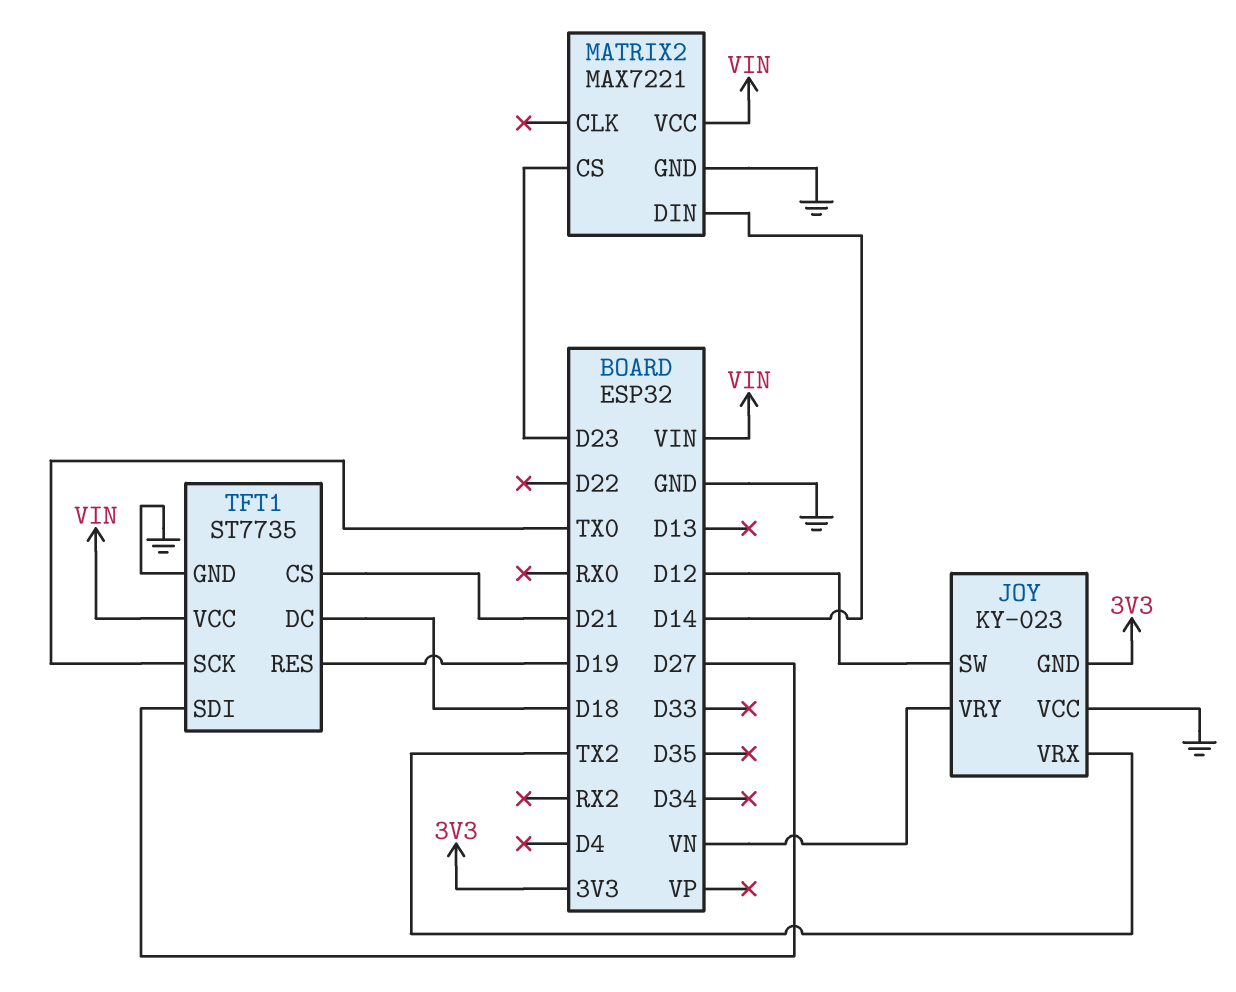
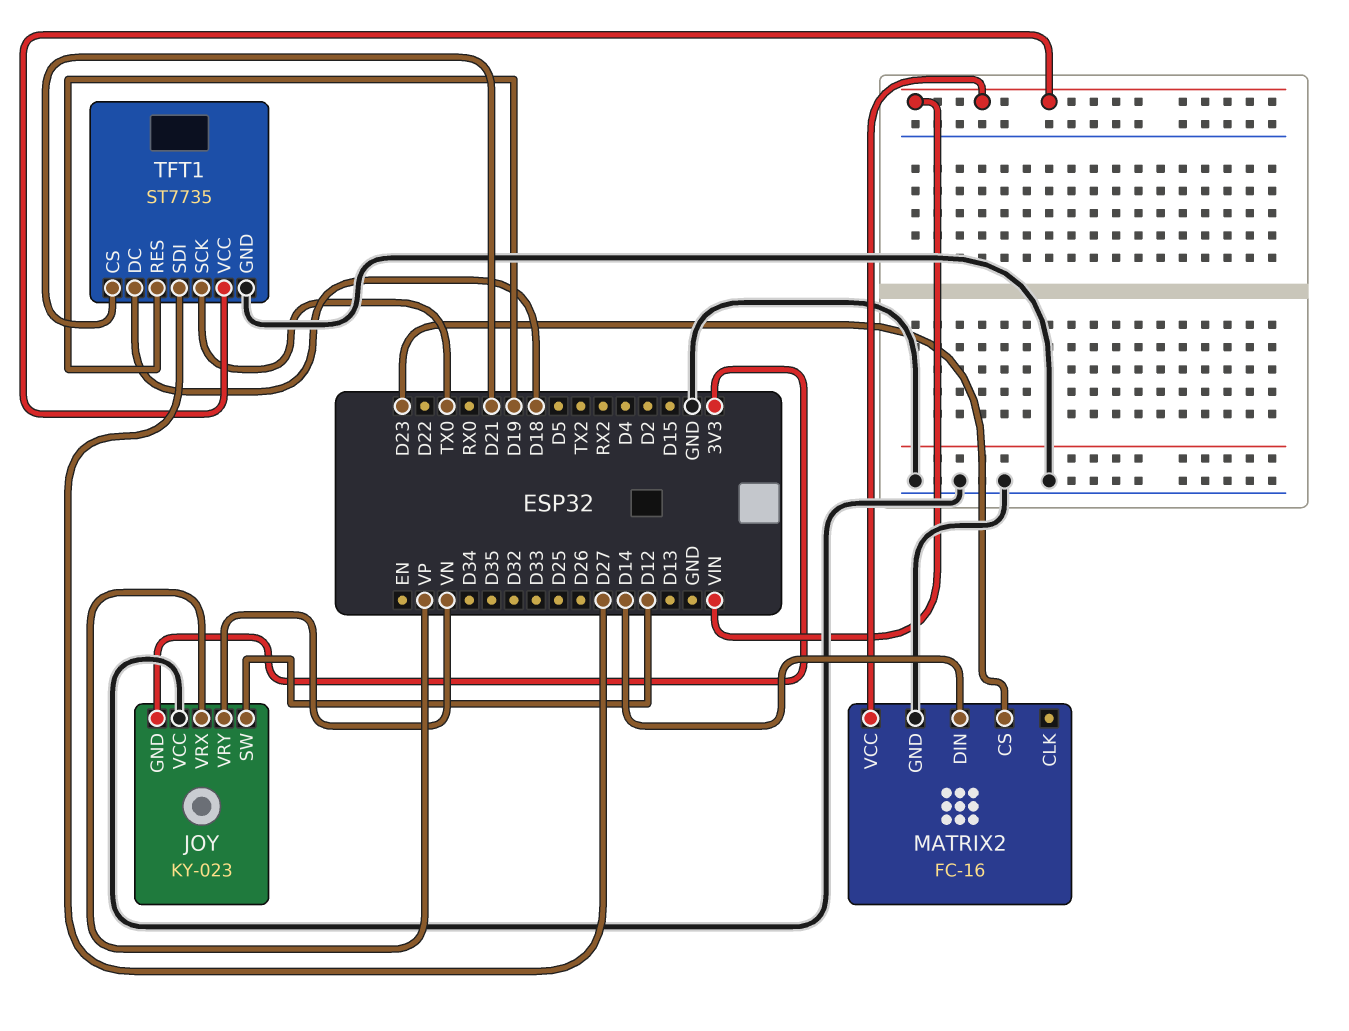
JOY pin VRX: TX2 -> VP
MATRIX2: MAX7221 -> FC-16

